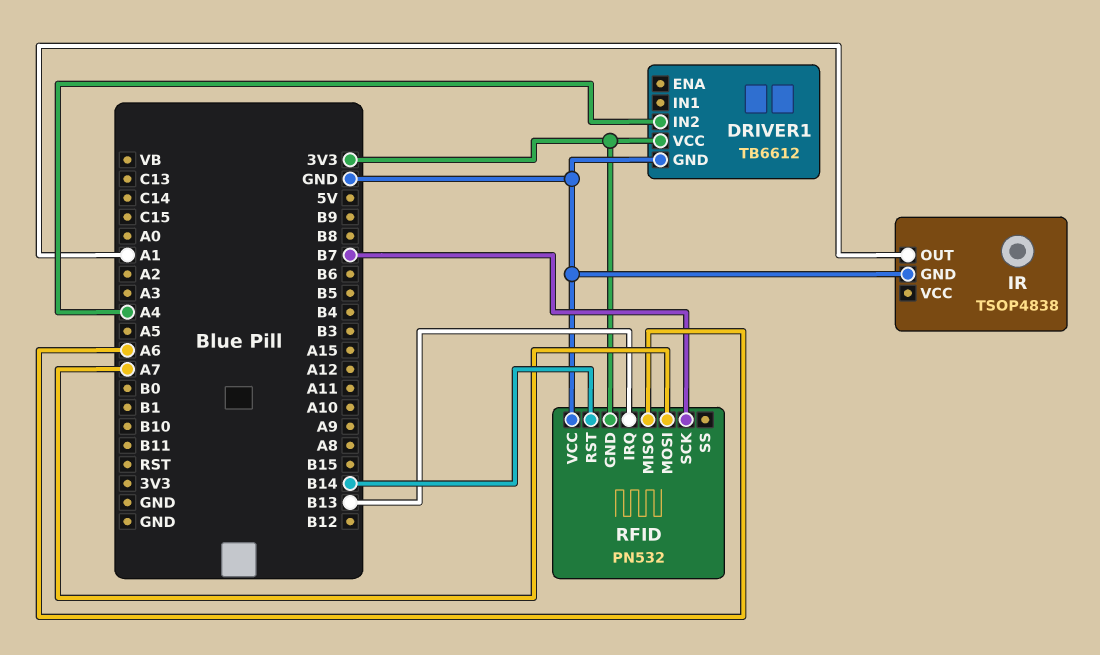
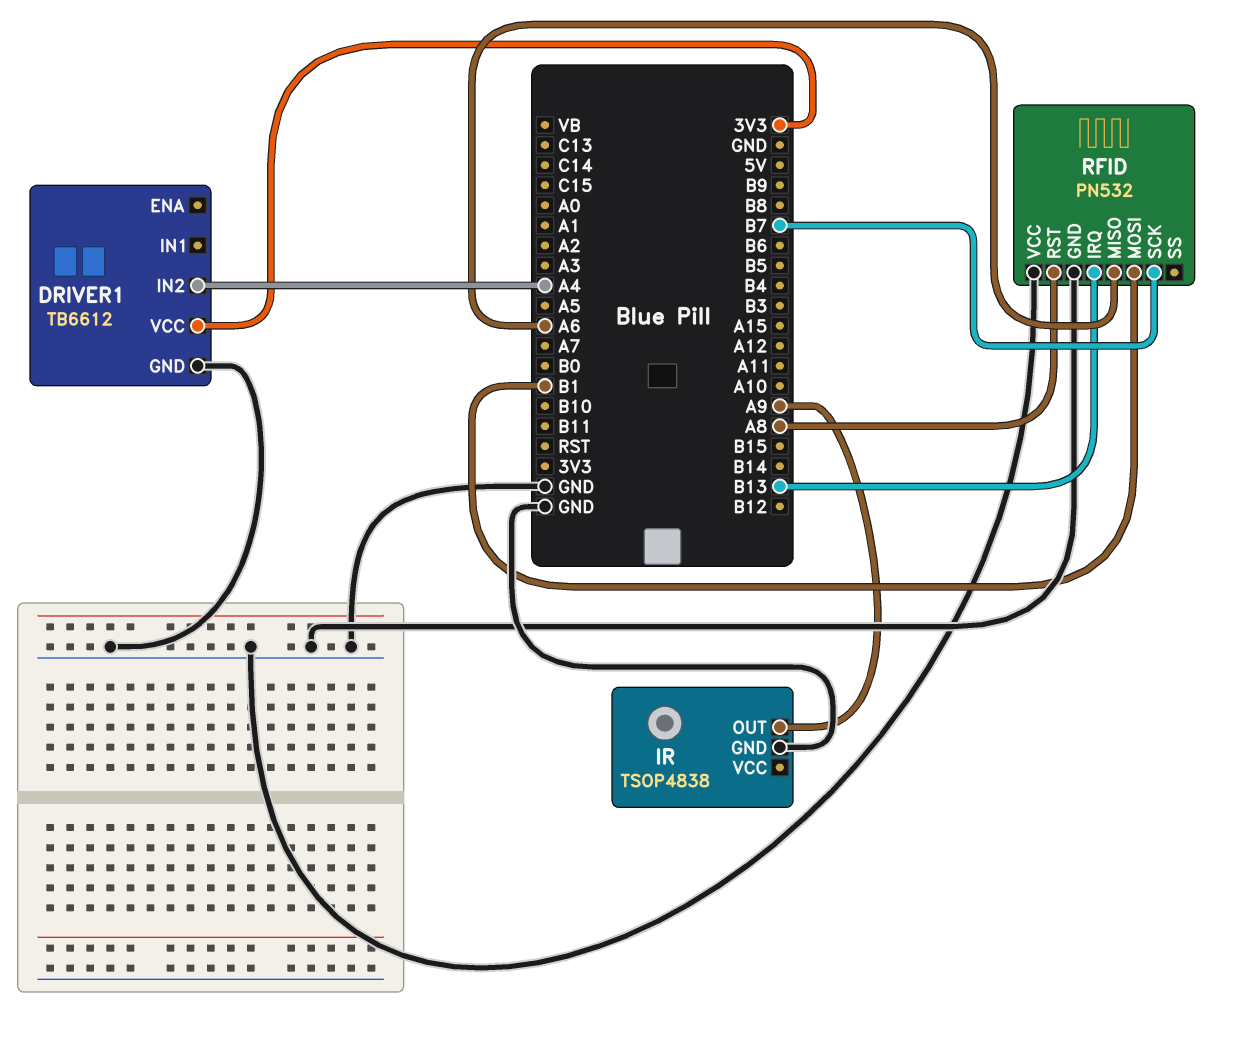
IR pin OUT: A1 -> A9
RFID pin GND: 3V3 -> GND
RFID pin MOSI: A7 -> B1
RFID pin RST: B14 -> A8

